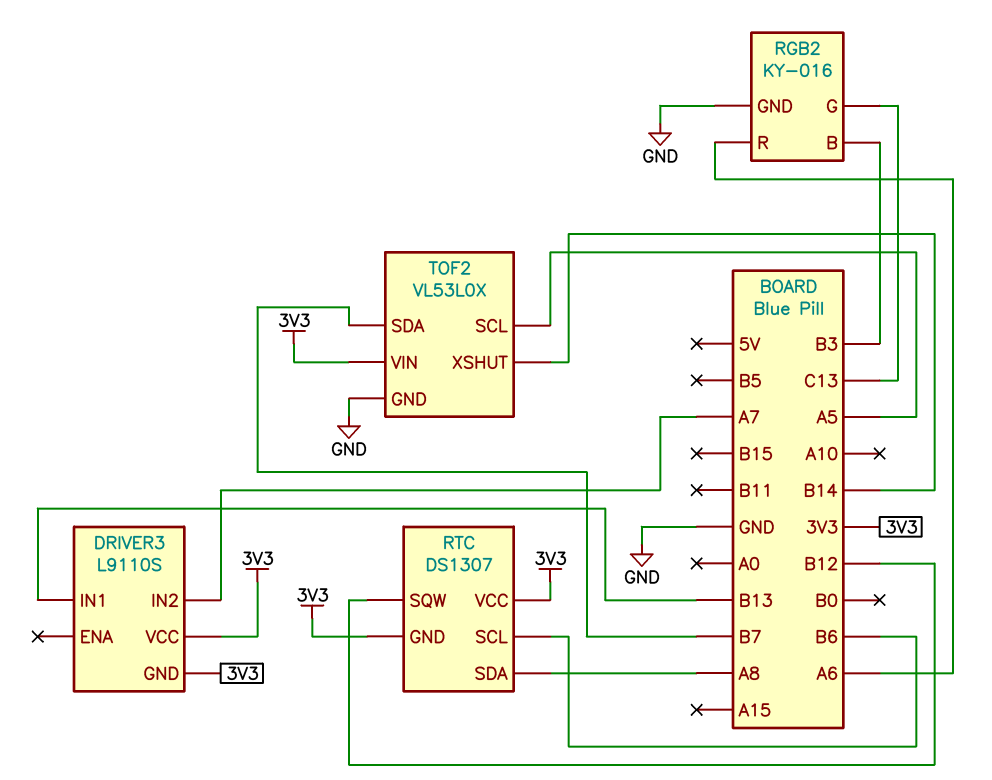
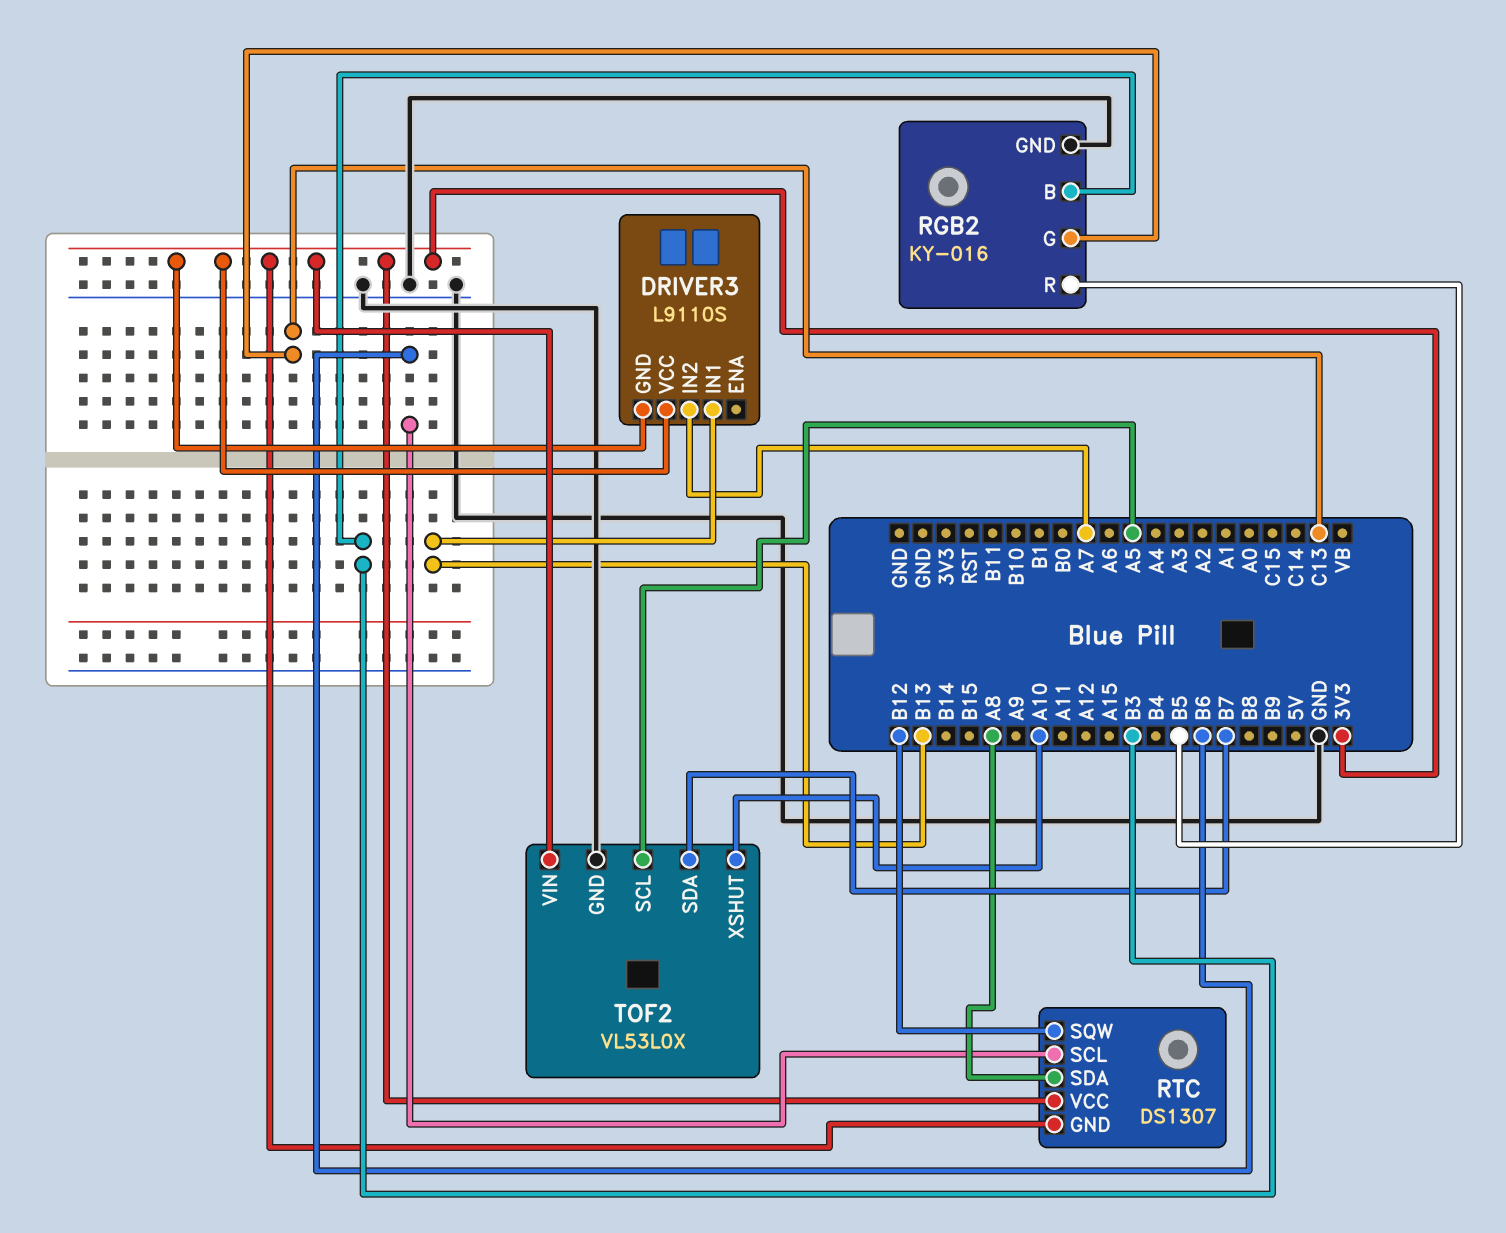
RGB2 pin R: A6 -> B5
TOF2 pin XSHUT: B14 -> A10

